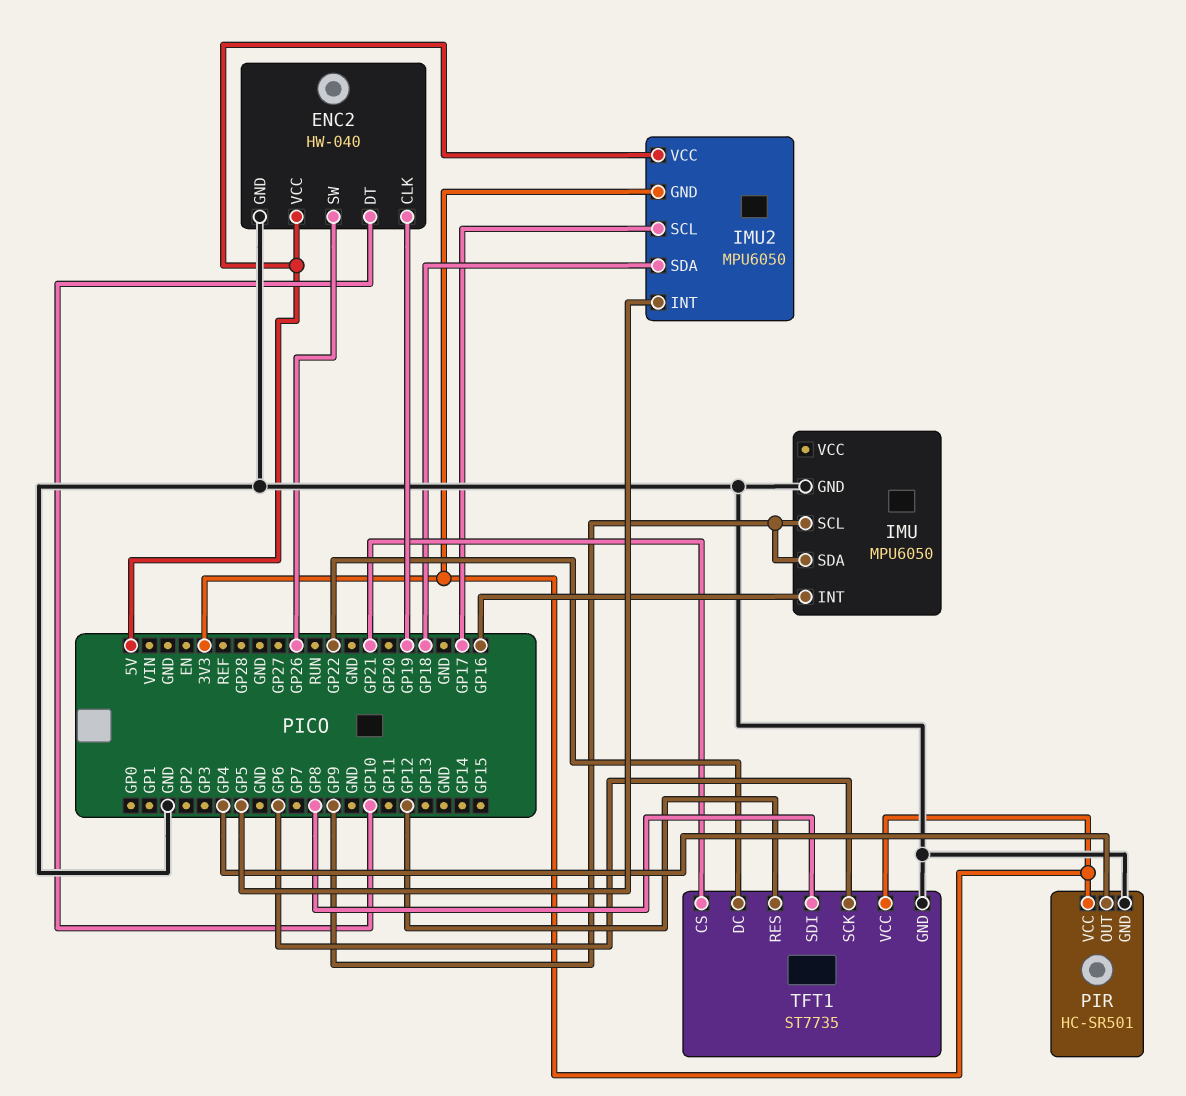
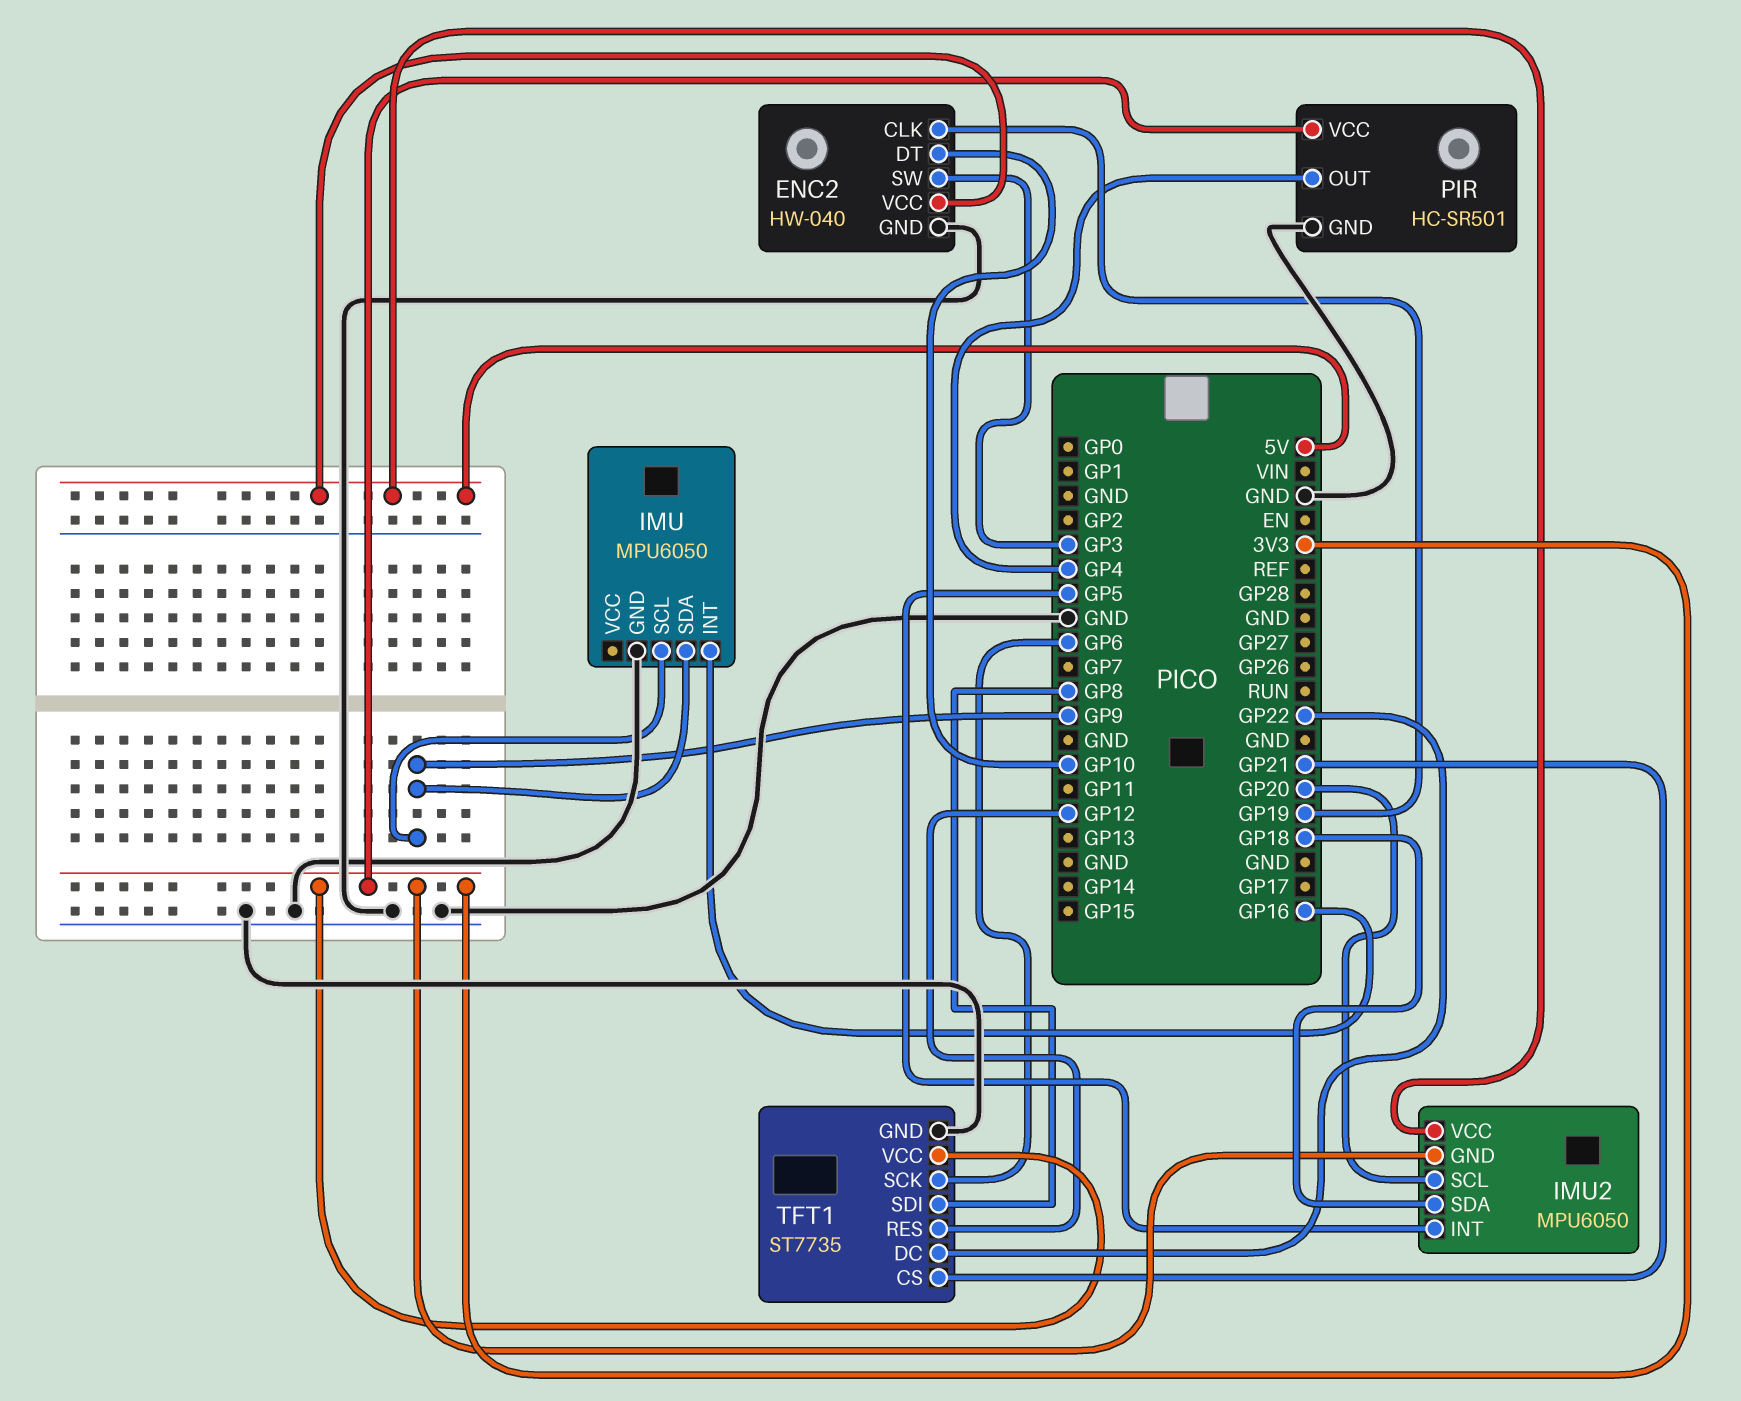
ENC2 pin SW: GP26 -> GP3
IMU2 pin SCL: GP17 -> GP20

